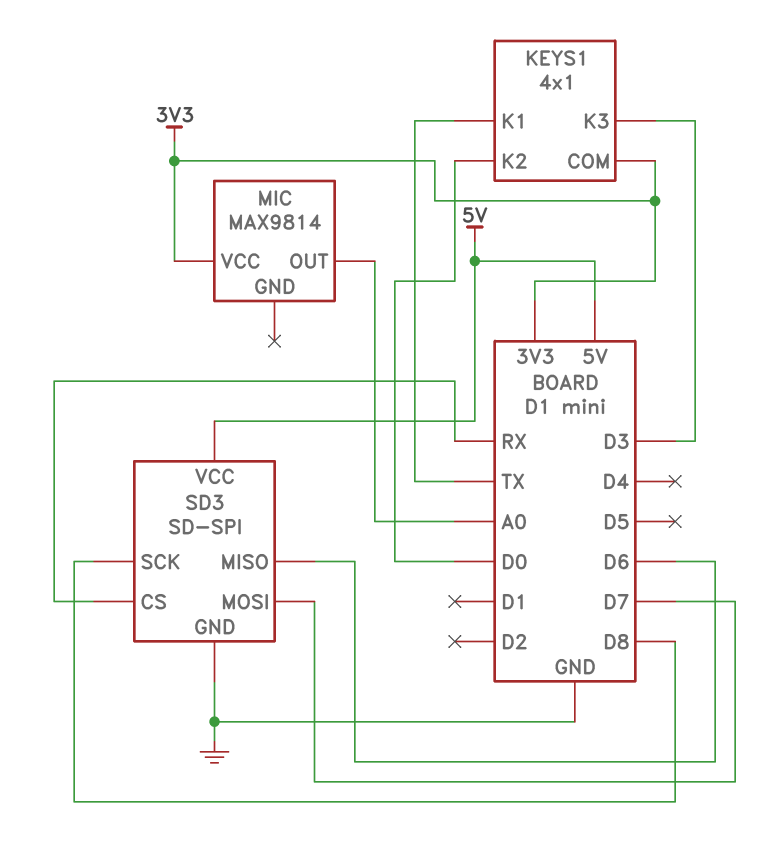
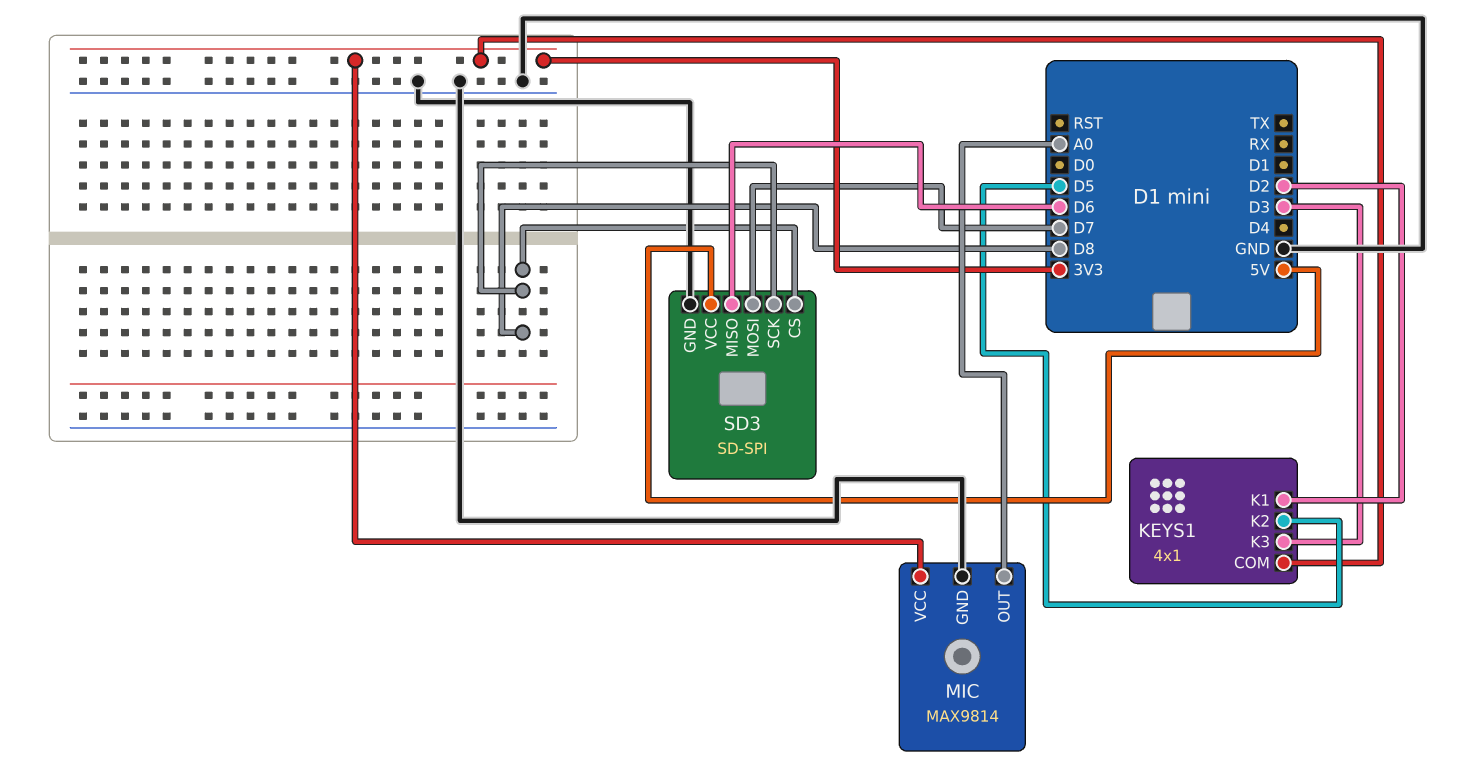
KEYS1 pin K1: TX -> D2
KEYS1 pin K2: D0 -> D5
MIC pin GND: none -> GND
SD3 pin CS: RX -> D8

